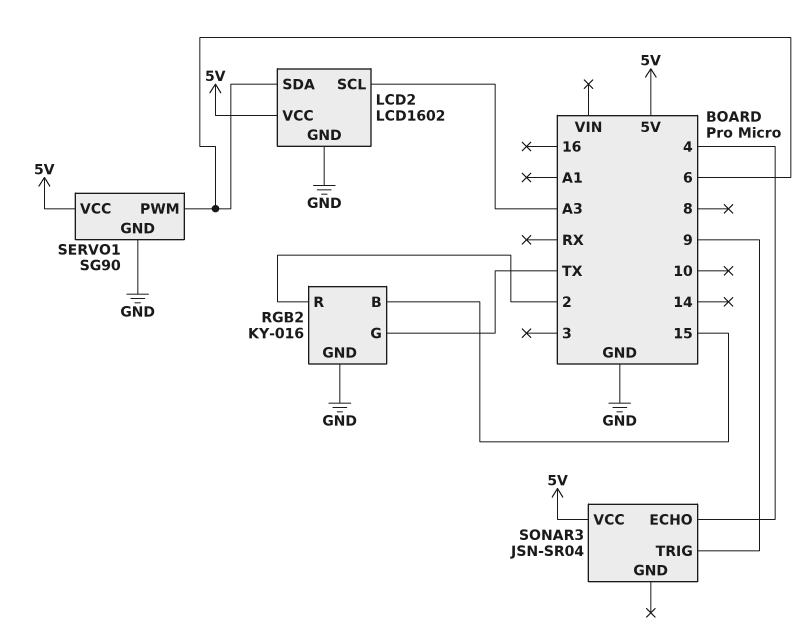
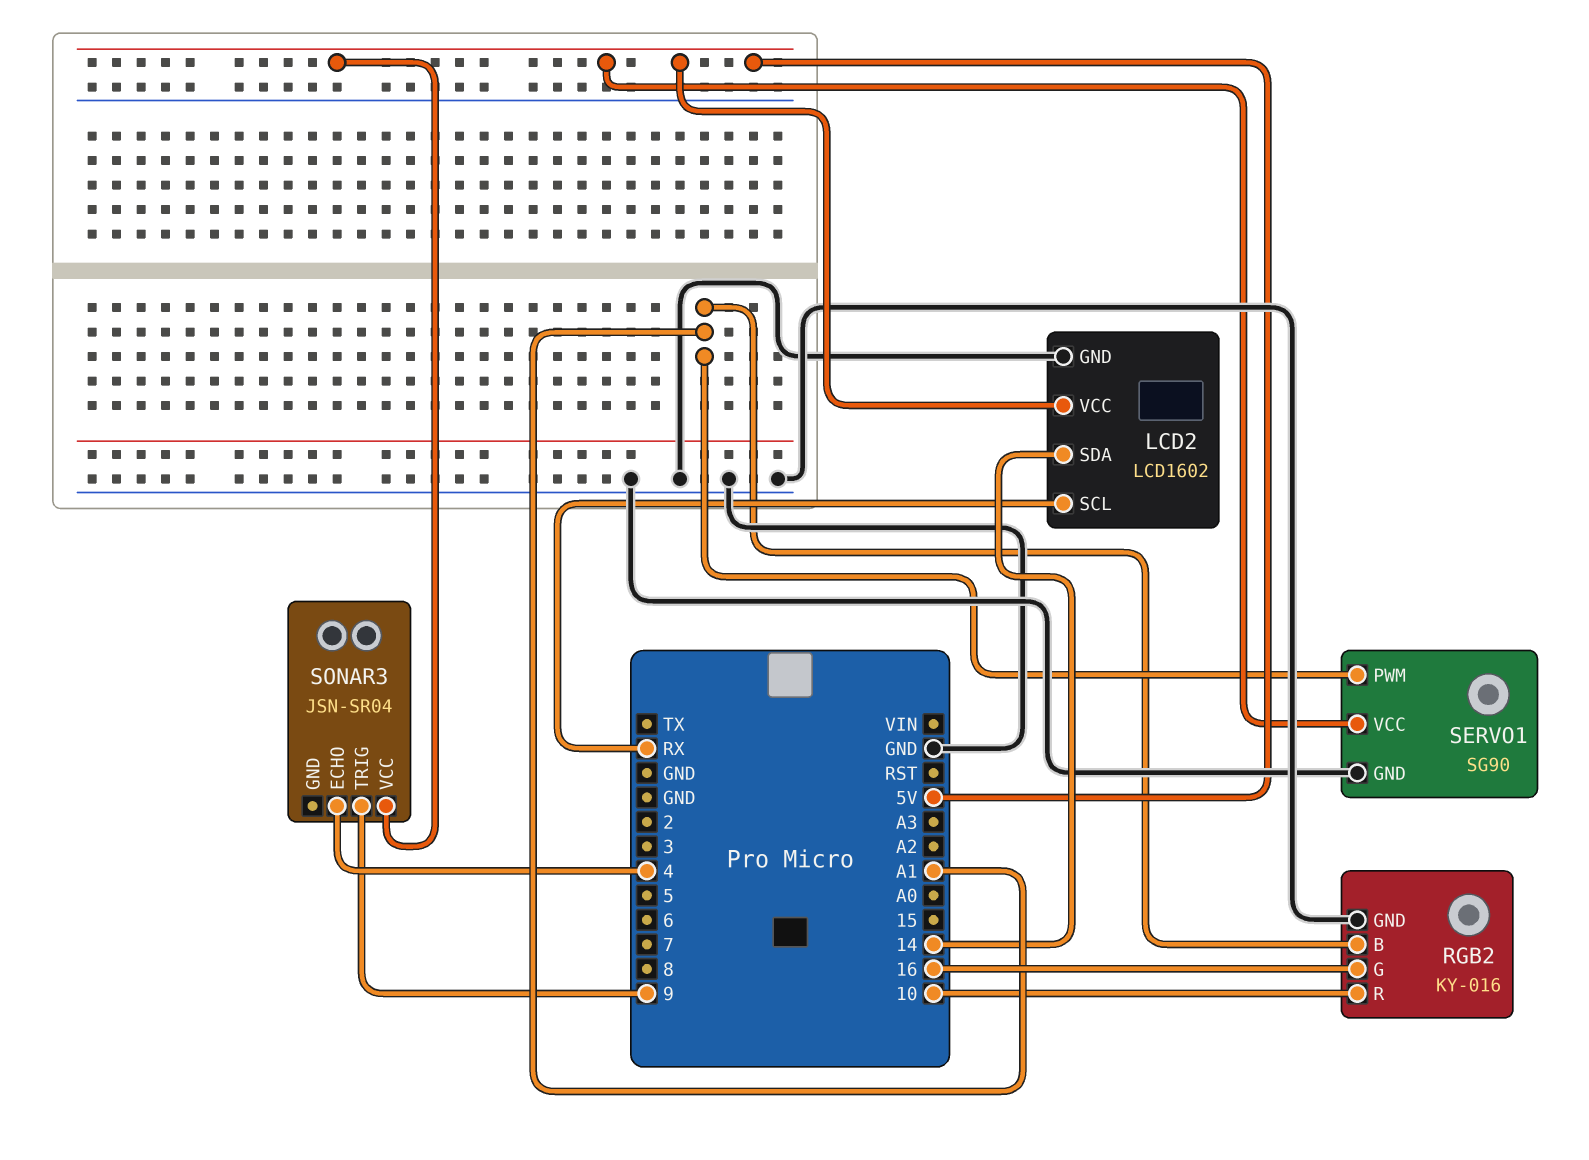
LCD2 pin SCL: A3 -> RX
LCD2 pin SDA: 6 -> 14
RGB2 pin B: 15 -> A1
RGB2 pin G: TX -> 16
RGB2 pin R: 2 -> 10
SERVO1 pin PWM: 6 -> A1

